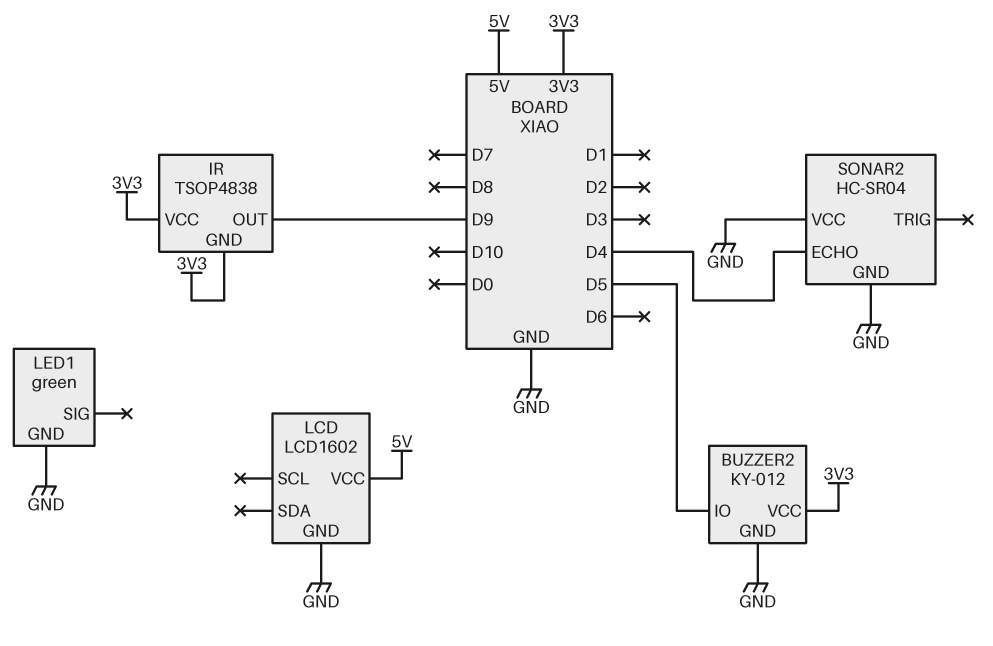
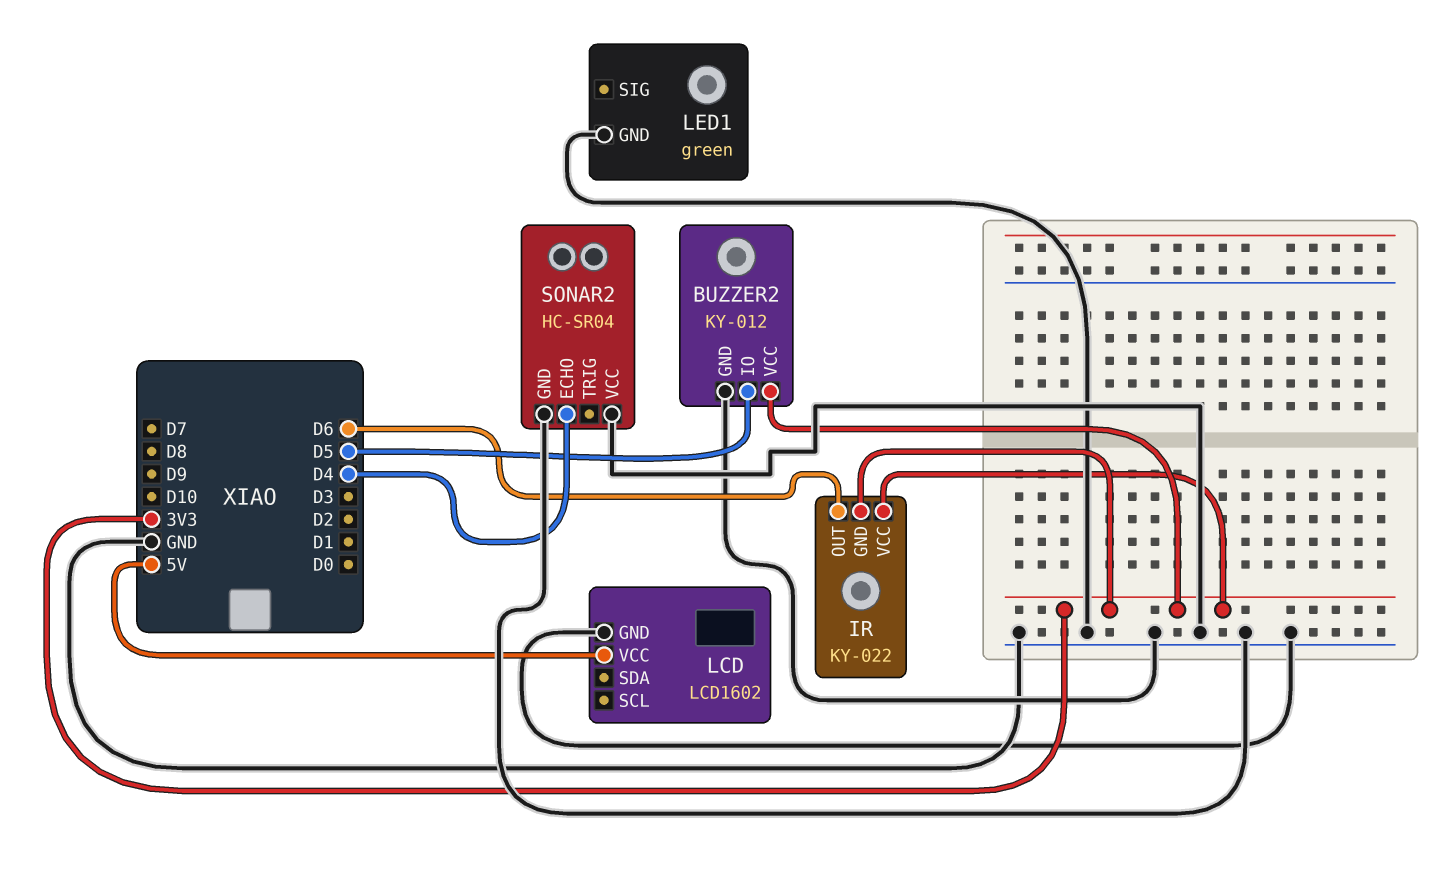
IR: TSOP4838 -> KY-022
IR pin OUT: D9 -> D6

